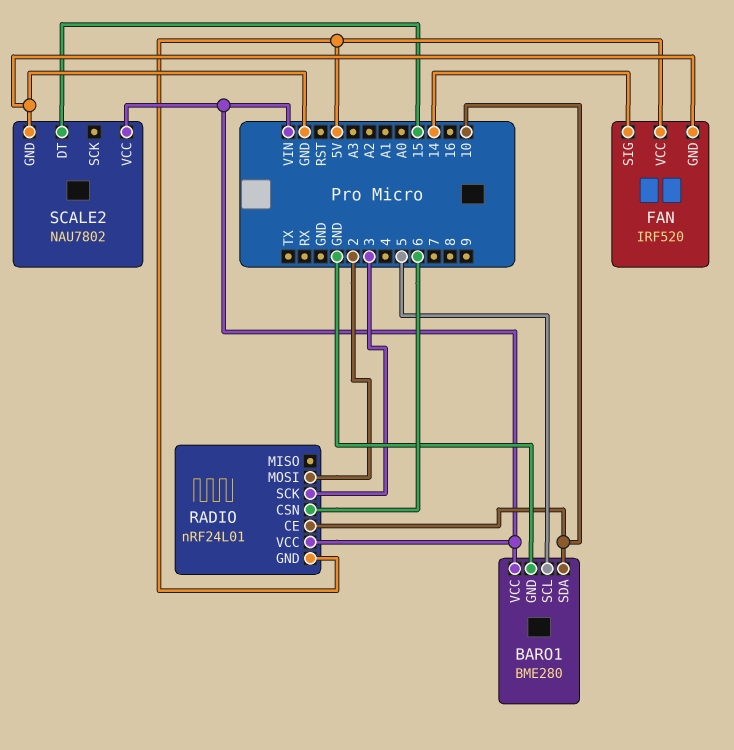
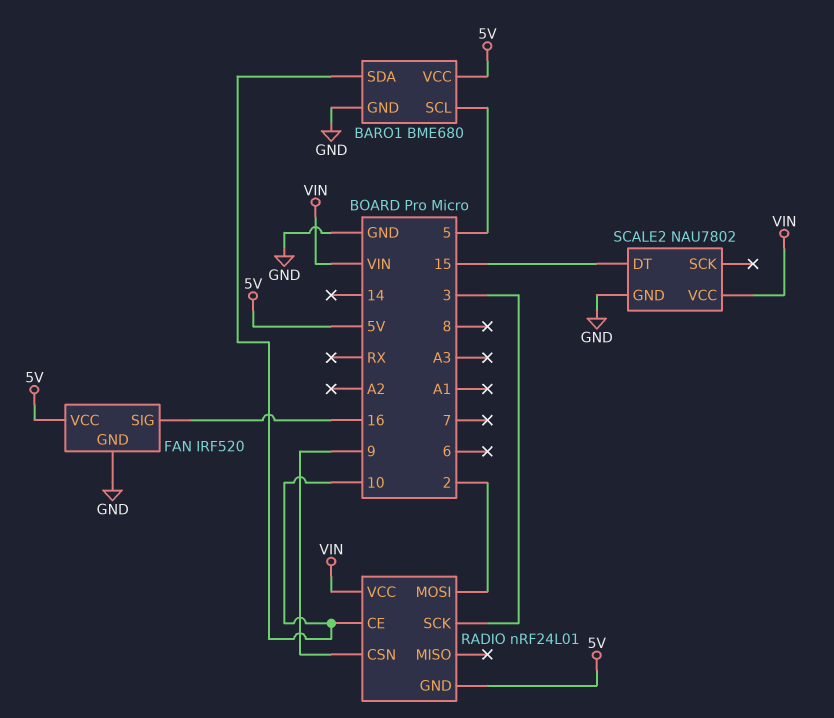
BARO1: BME280 -> BME680
BARO1 pin VCC: VIN -> 5V
FAN pin SIG: 14 -> 16
RADIO pin CSN: 6 -> 9

